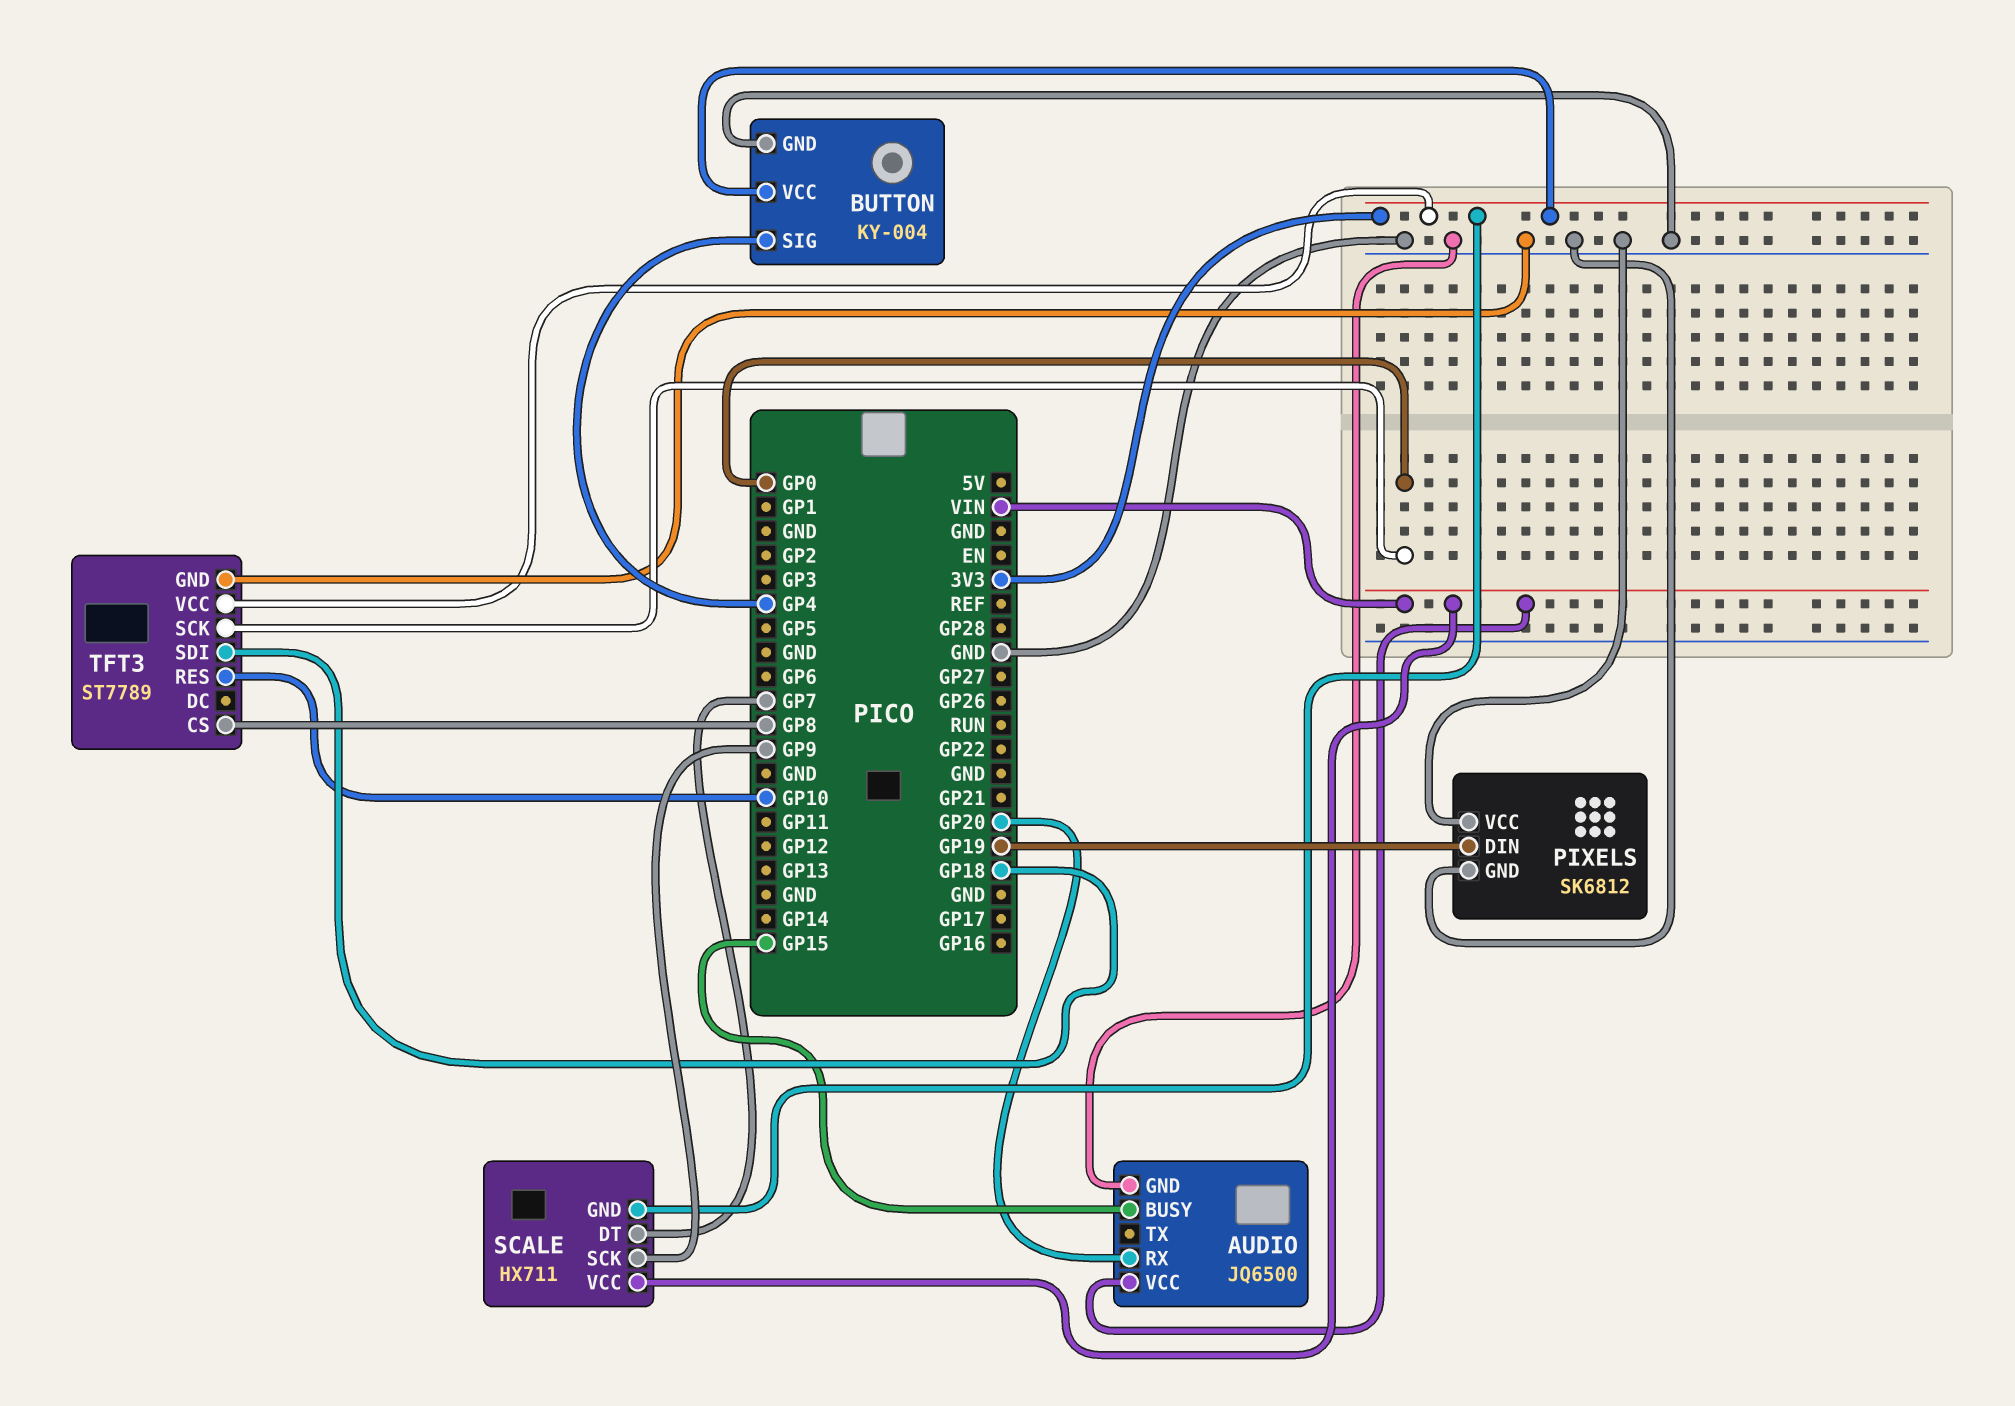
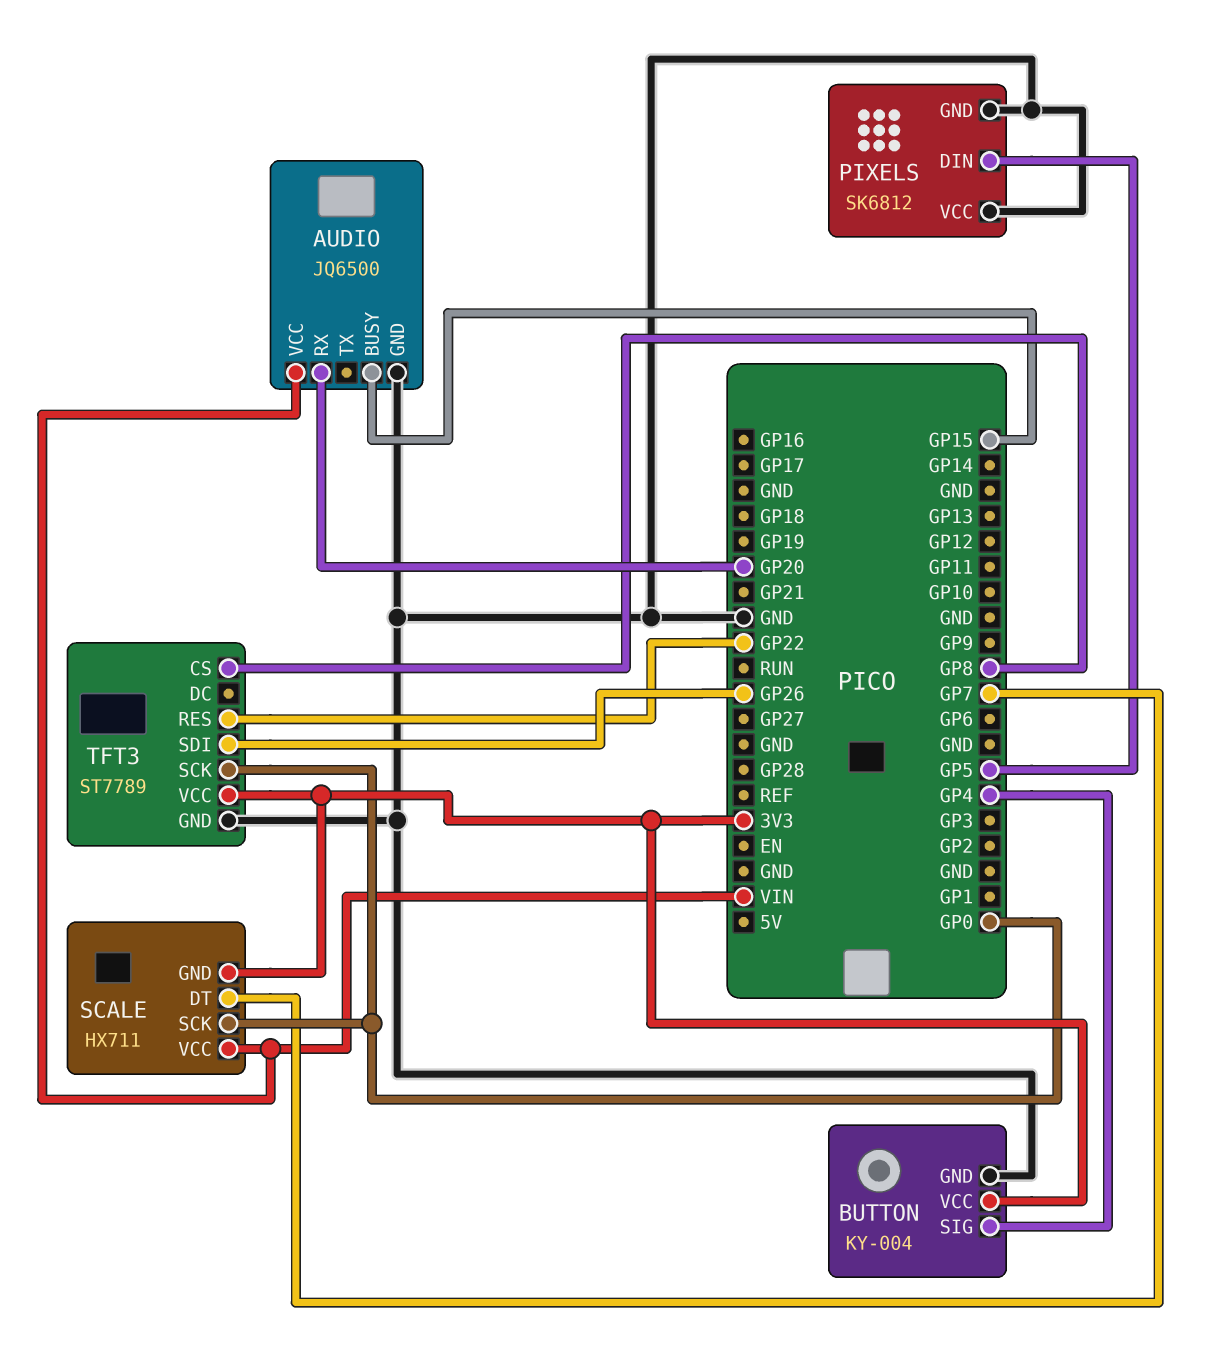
PIXELS pin DIN: GP19 -> GP5
SCALE pin SCK: GP9 -> GP0
TFT3 pin RES: GP10 -> GP22
TFT3 pin SDI: GP18 -> GP26

